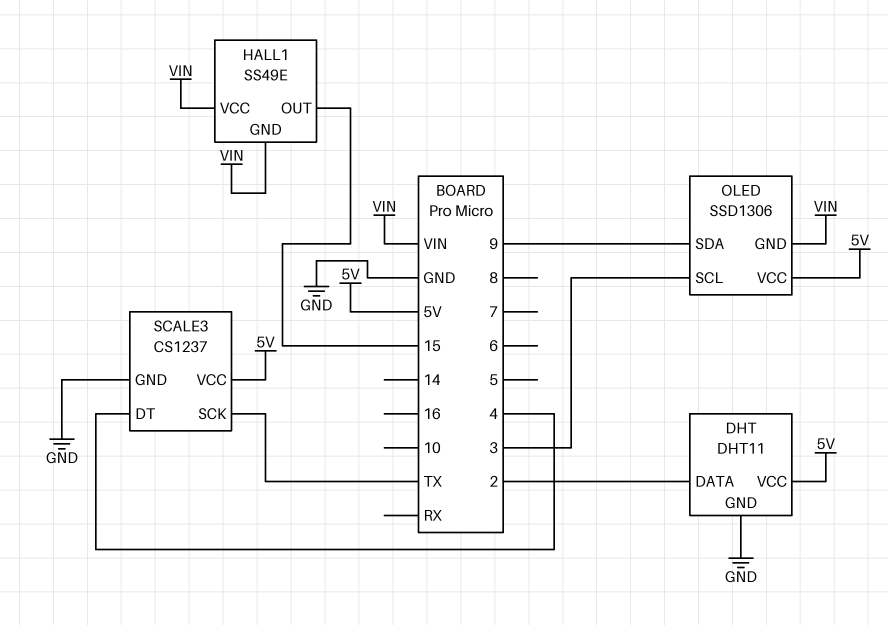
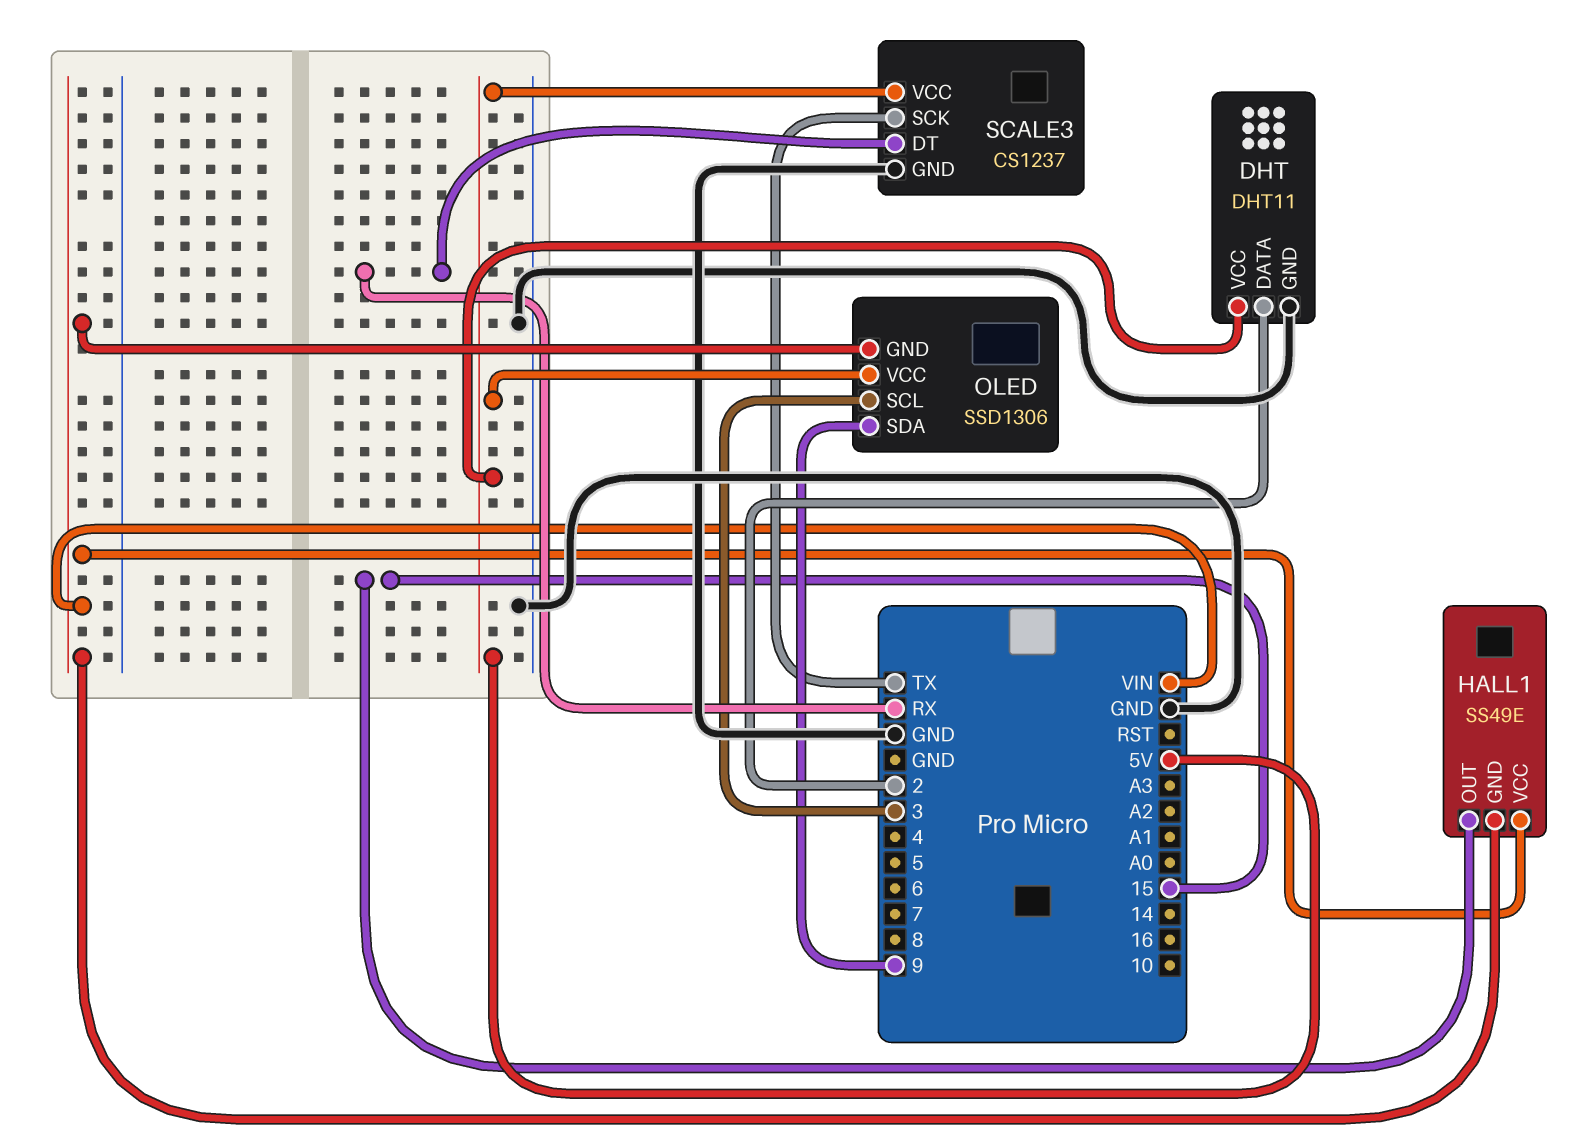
SCALE3 pin DT: 4 -> RX

